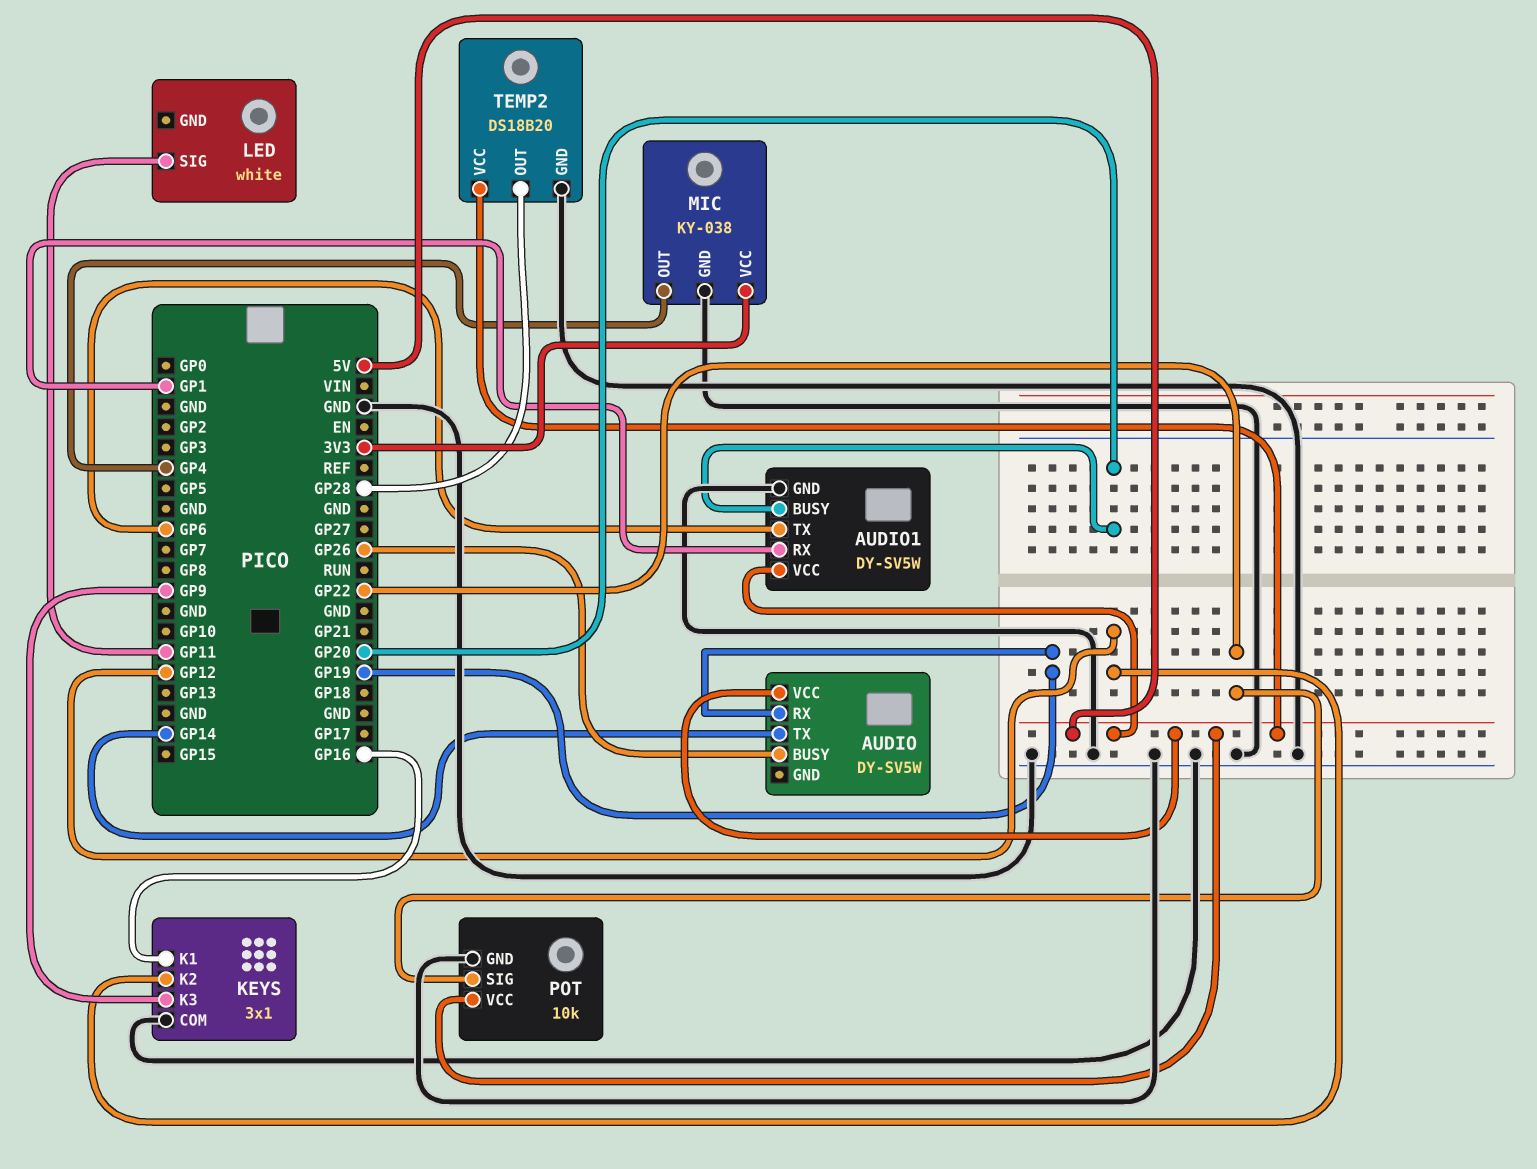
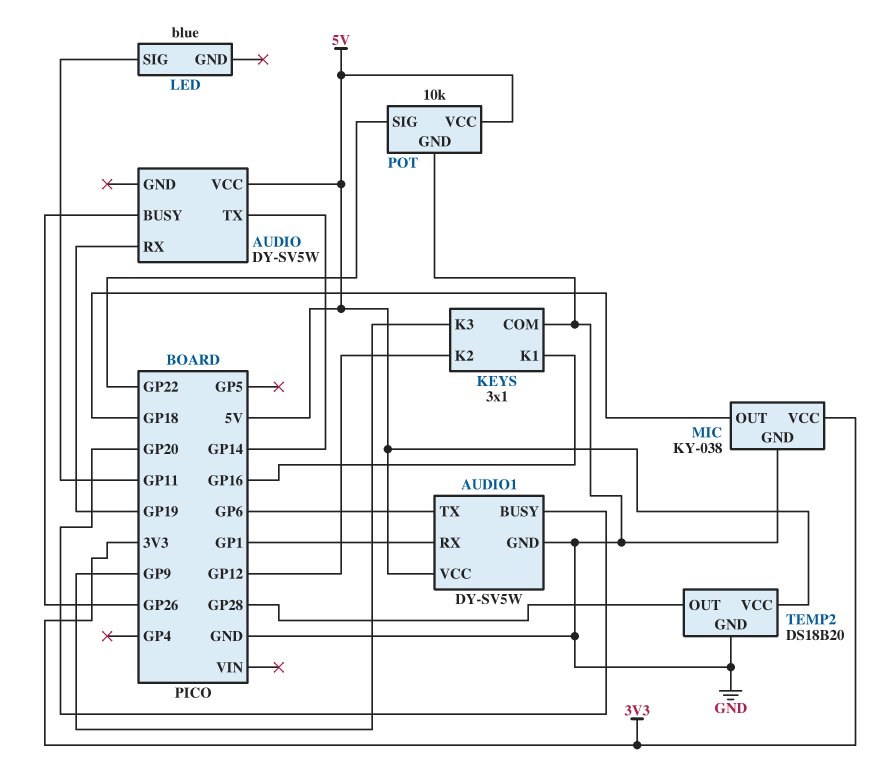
LED: white -> blue
MIC pin OUT: GP4 -> GP18

